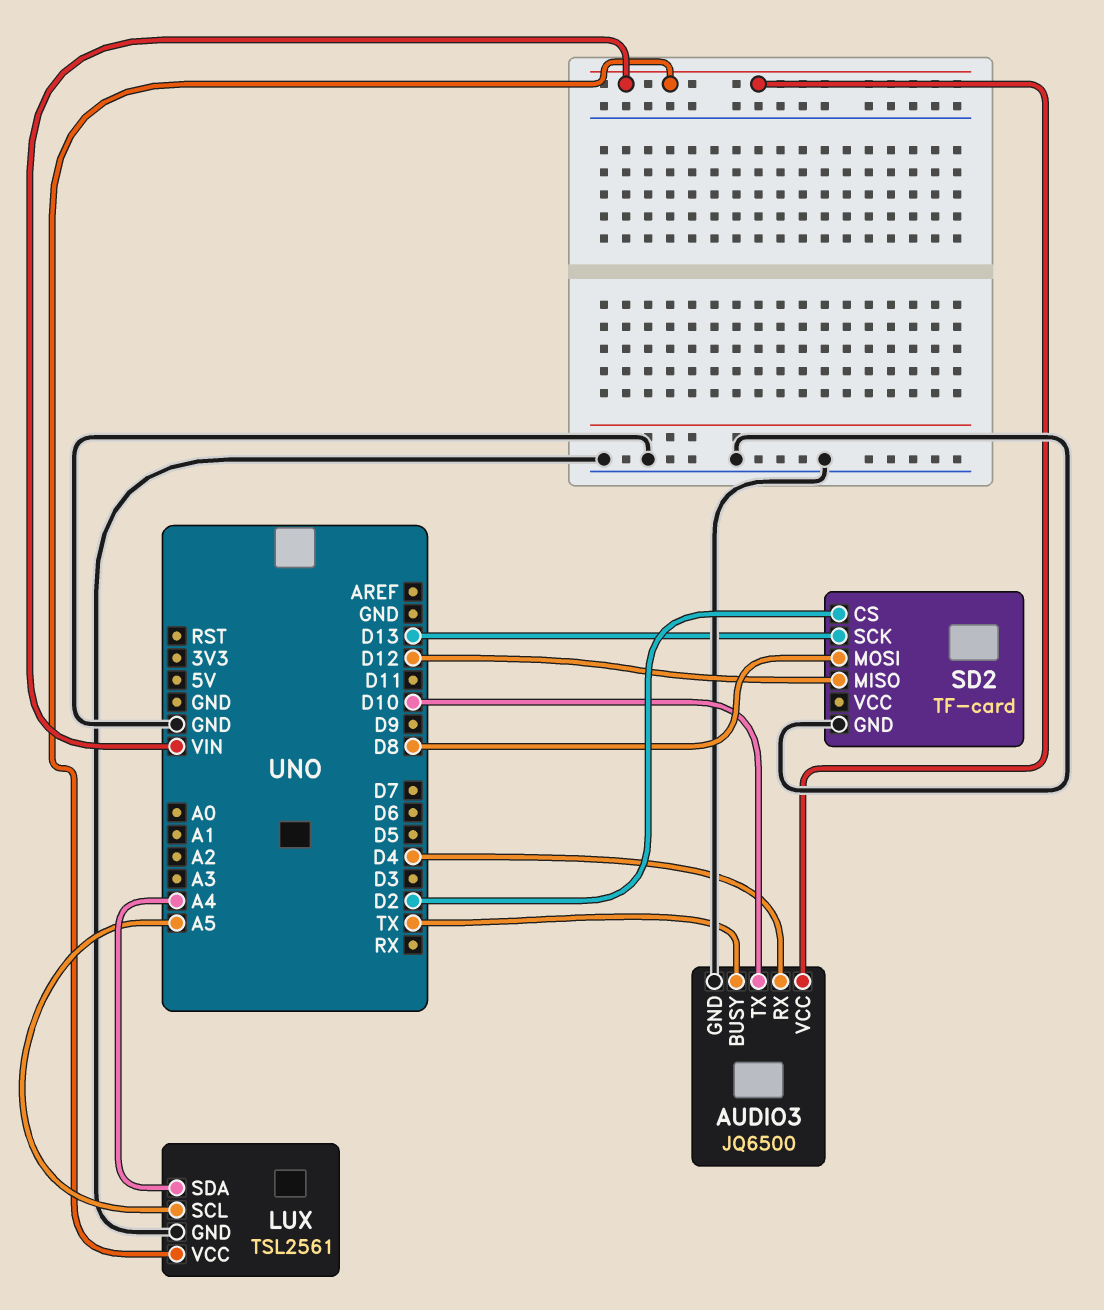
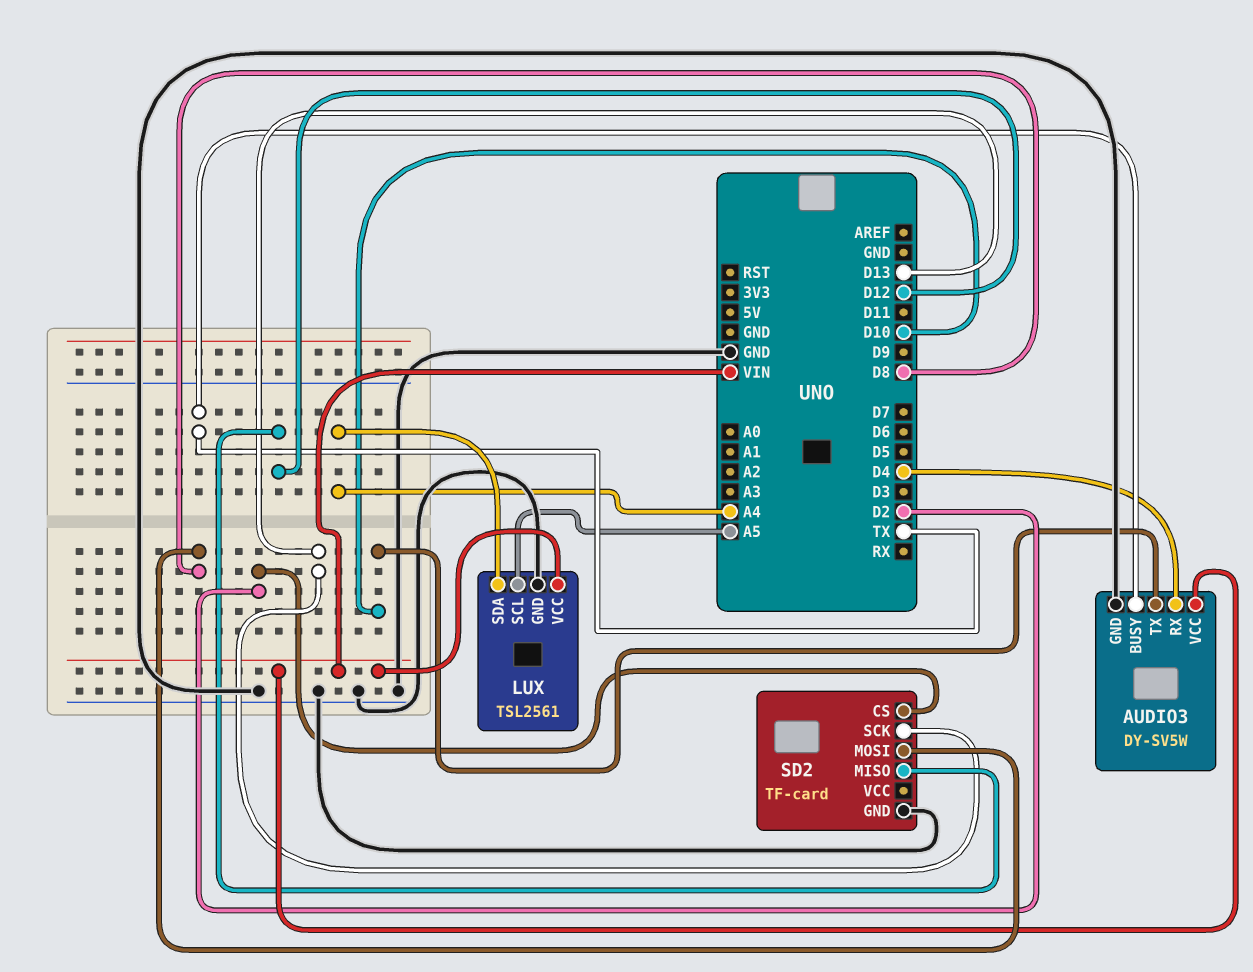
AUDIO3: JQ6500 -> DY-SV5W

